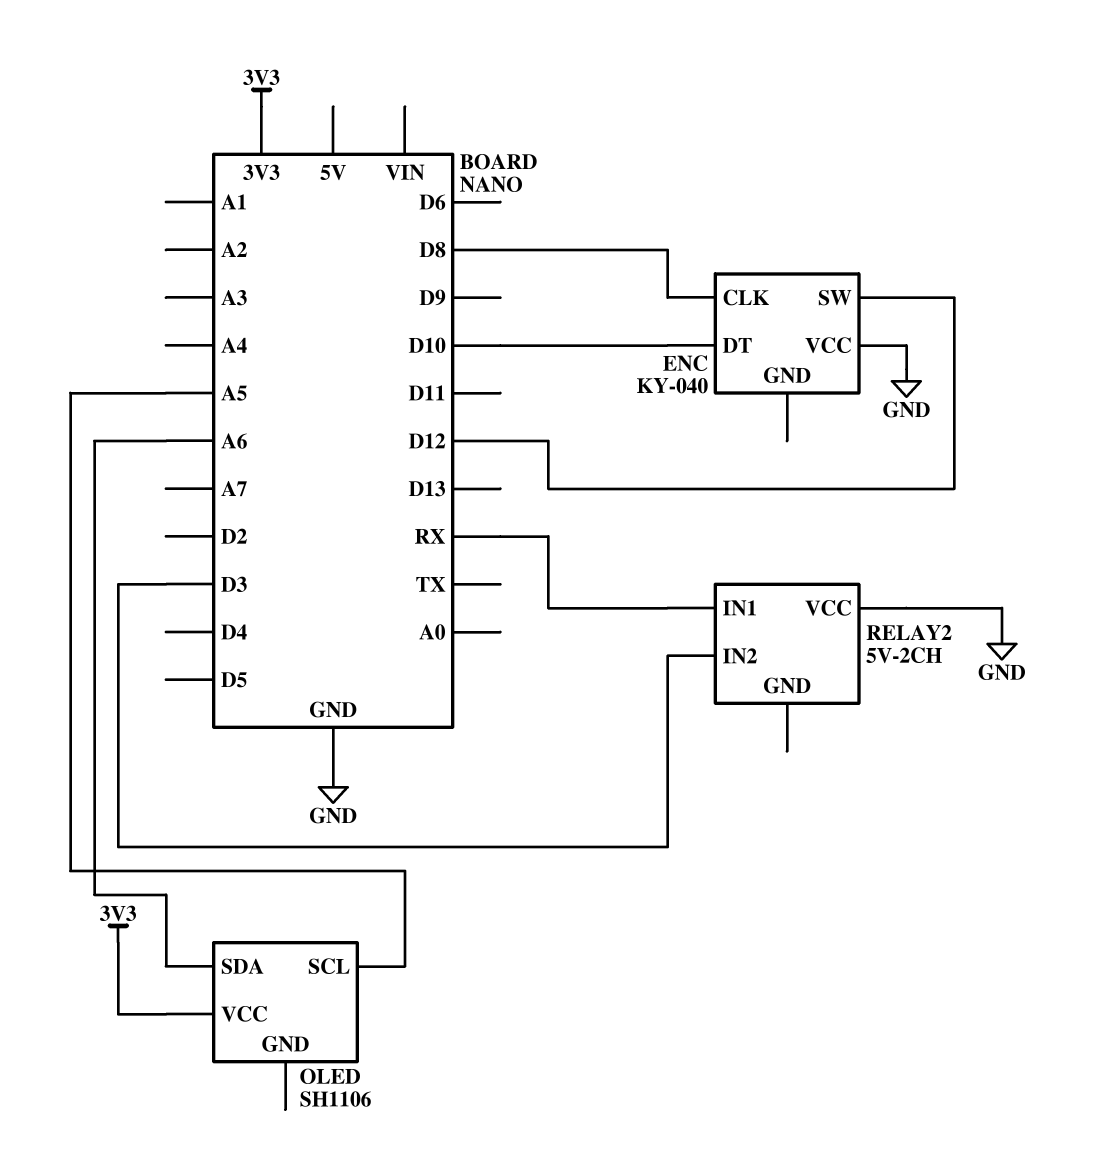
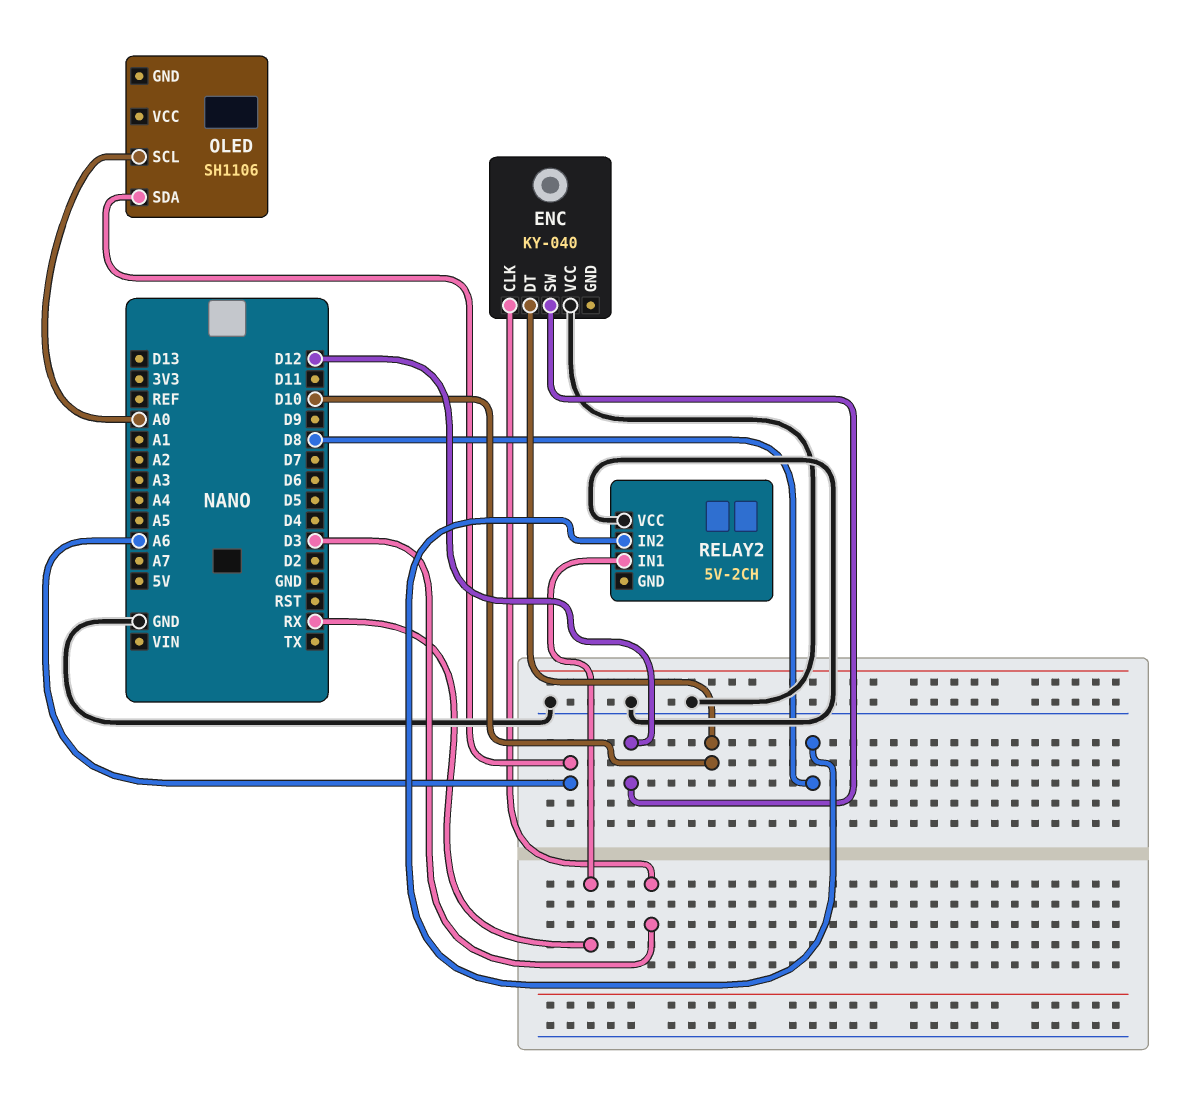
ENC pin CLK: D8 -> D3
OLED pin SCL: A5 -> A0
OLED pin VCC: 3V3 -> none
RELAY2 pin IN2: D3 -> D8

